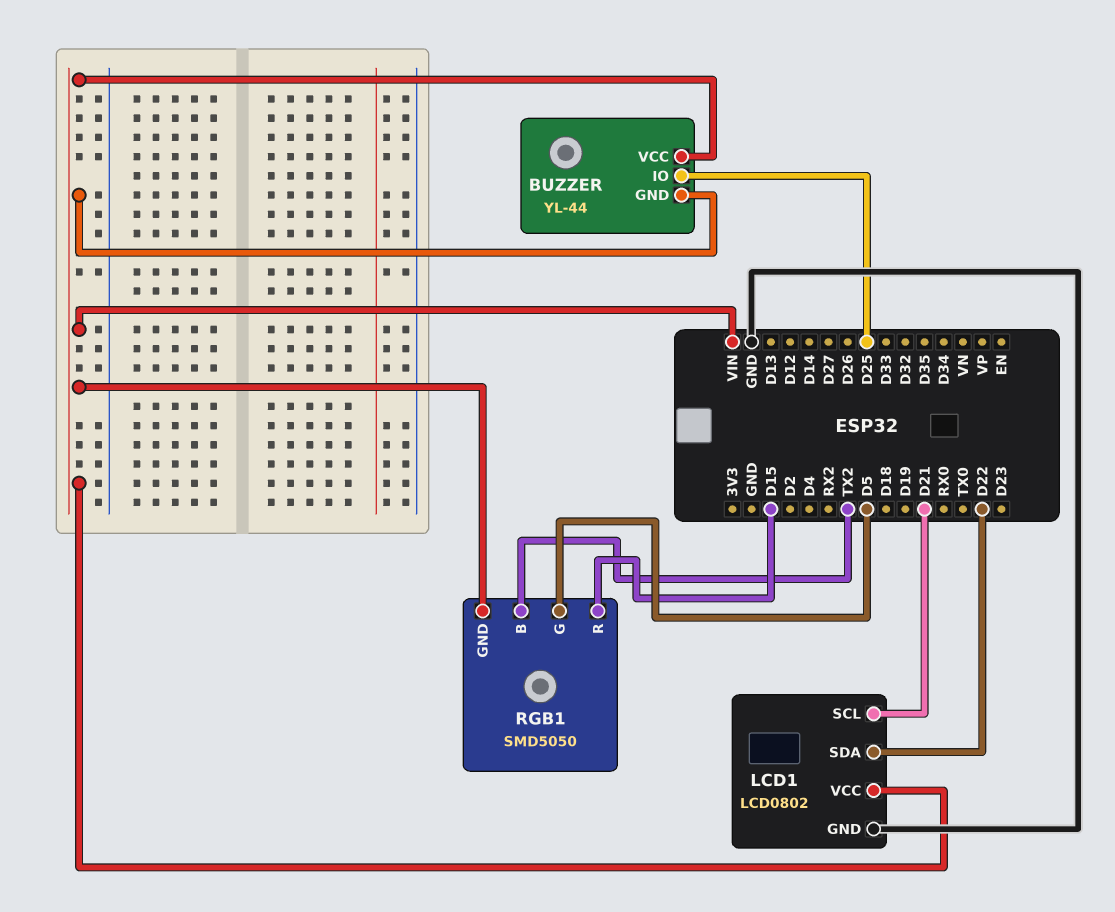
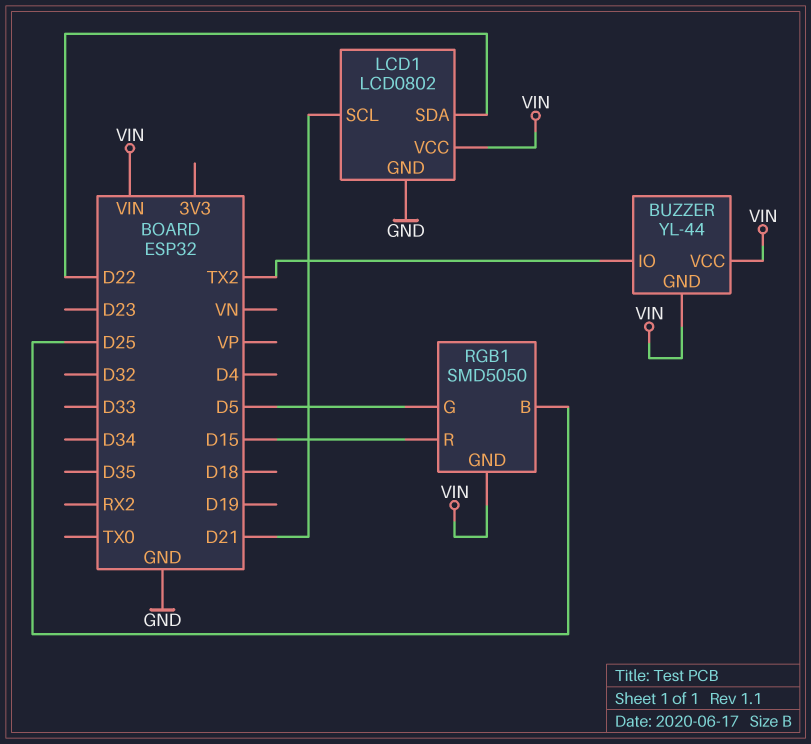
BUZZER pin IO: D25 -> TX2
RGB1 pin B: TX2 -> D25

